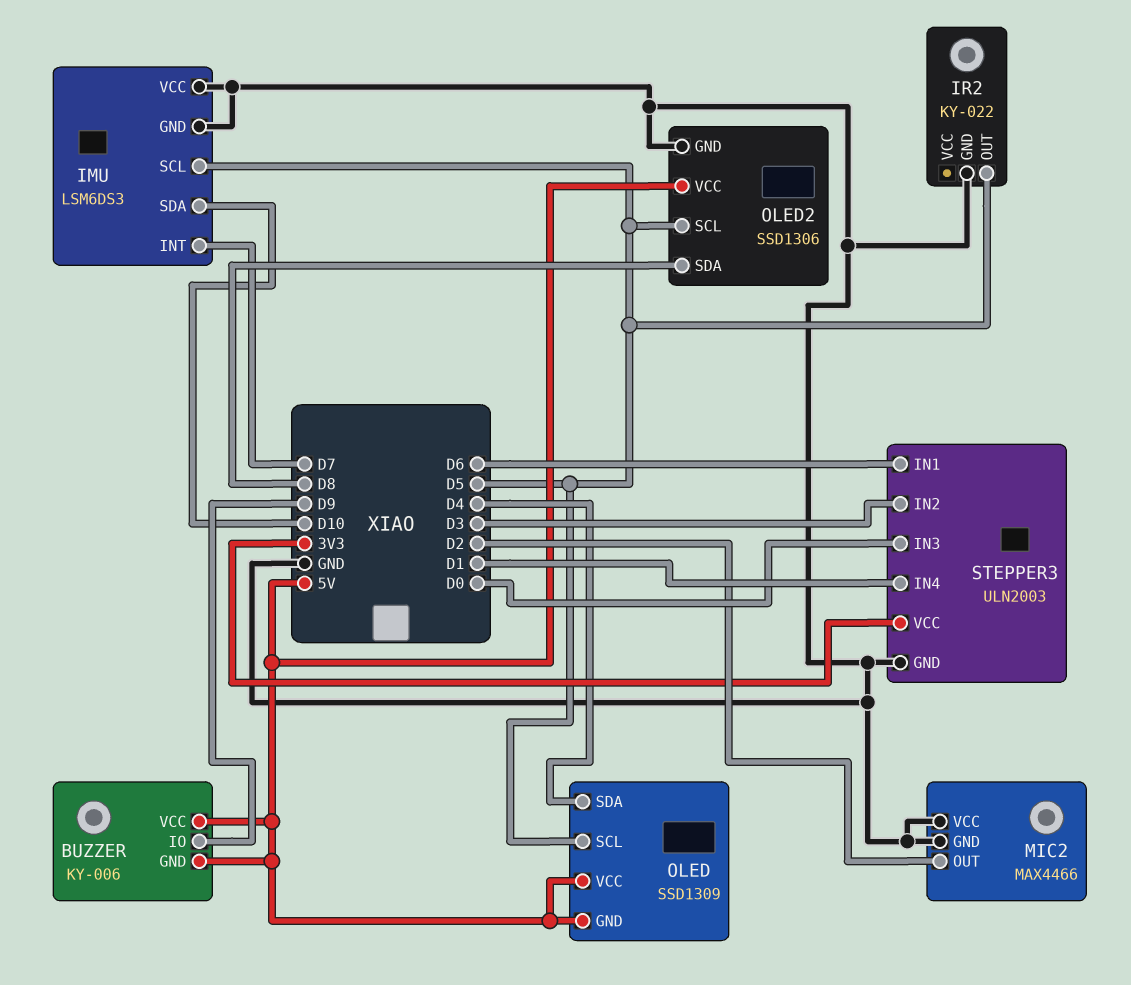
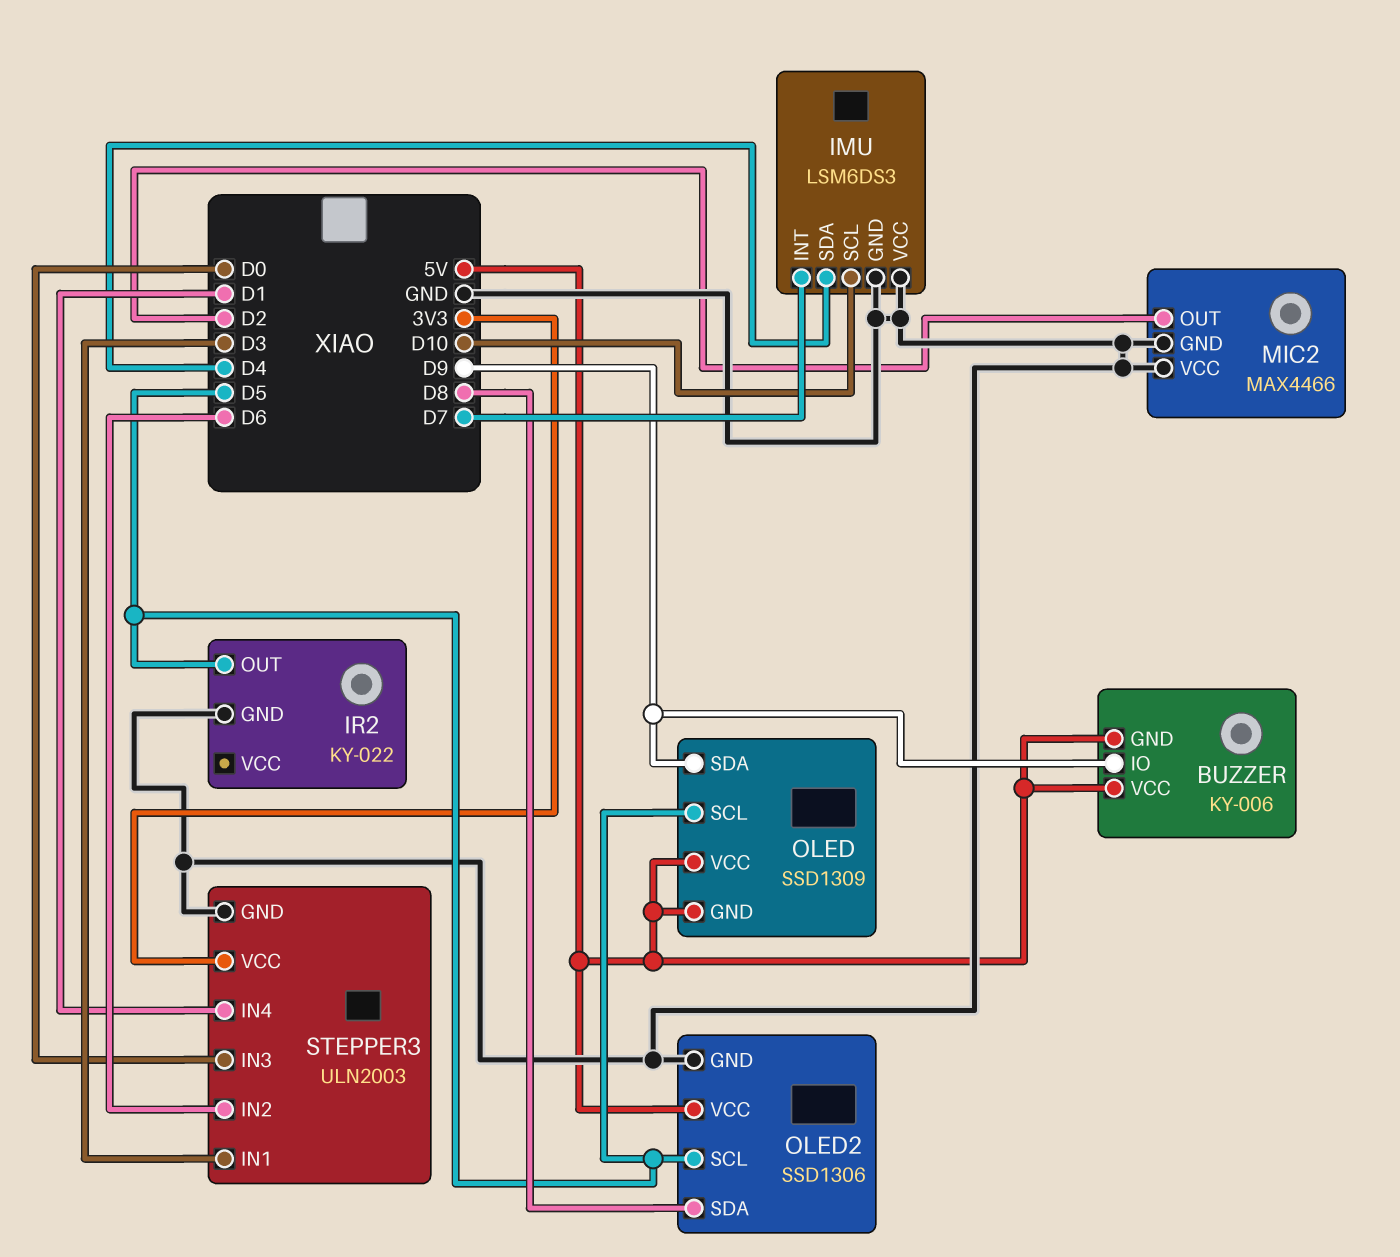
IMU pin SCL: D5 -> D10
IMU pin SDA: D10 -> D4
OLED pin SDA: D4 -> D9
STEPPER3 pin IN1: D6 -> D3
STEPPER3 pin IN2: D3 -> D6

